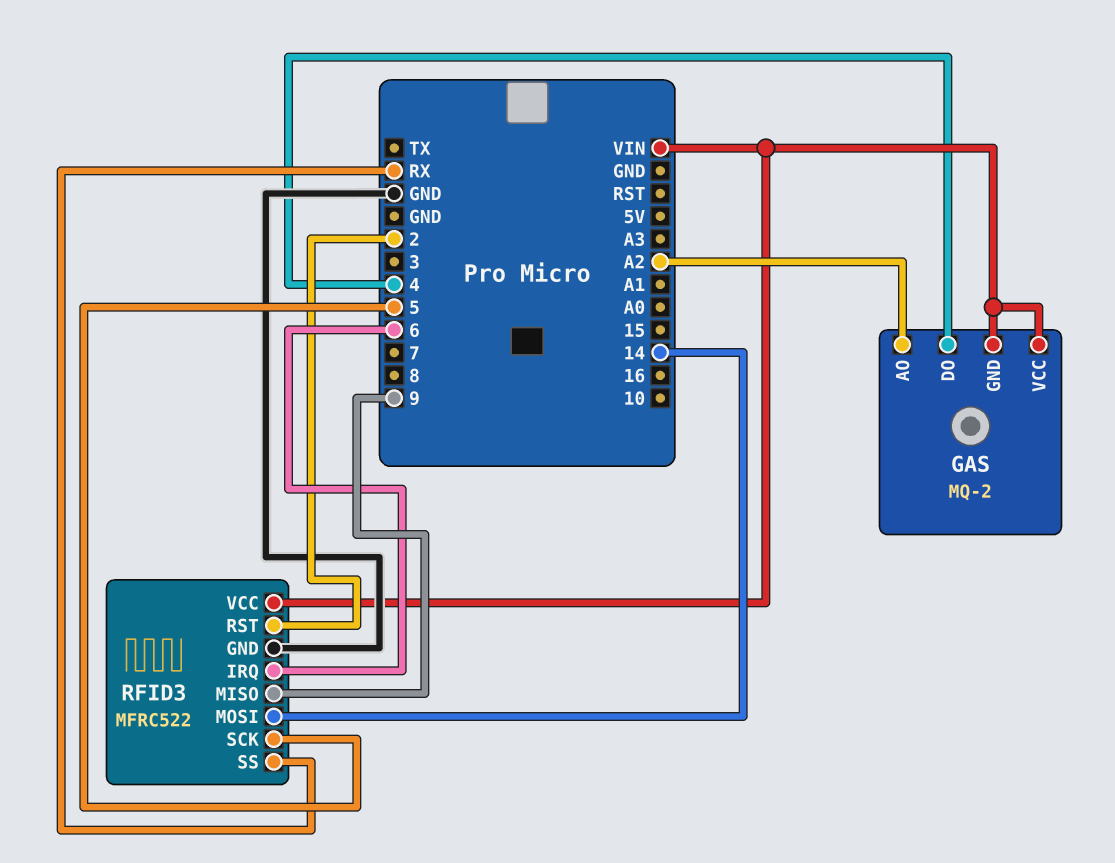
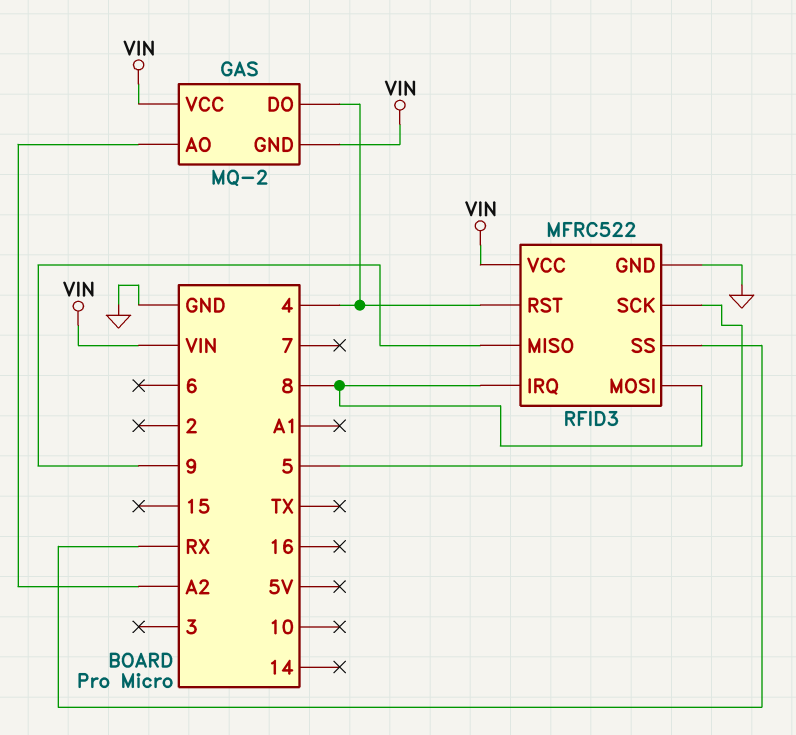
RFID3 pin IRQ: 6 -> 8
RFID3 pin MOSI: 14 -> 8
RFID3 pin RST: 2 -> 4

